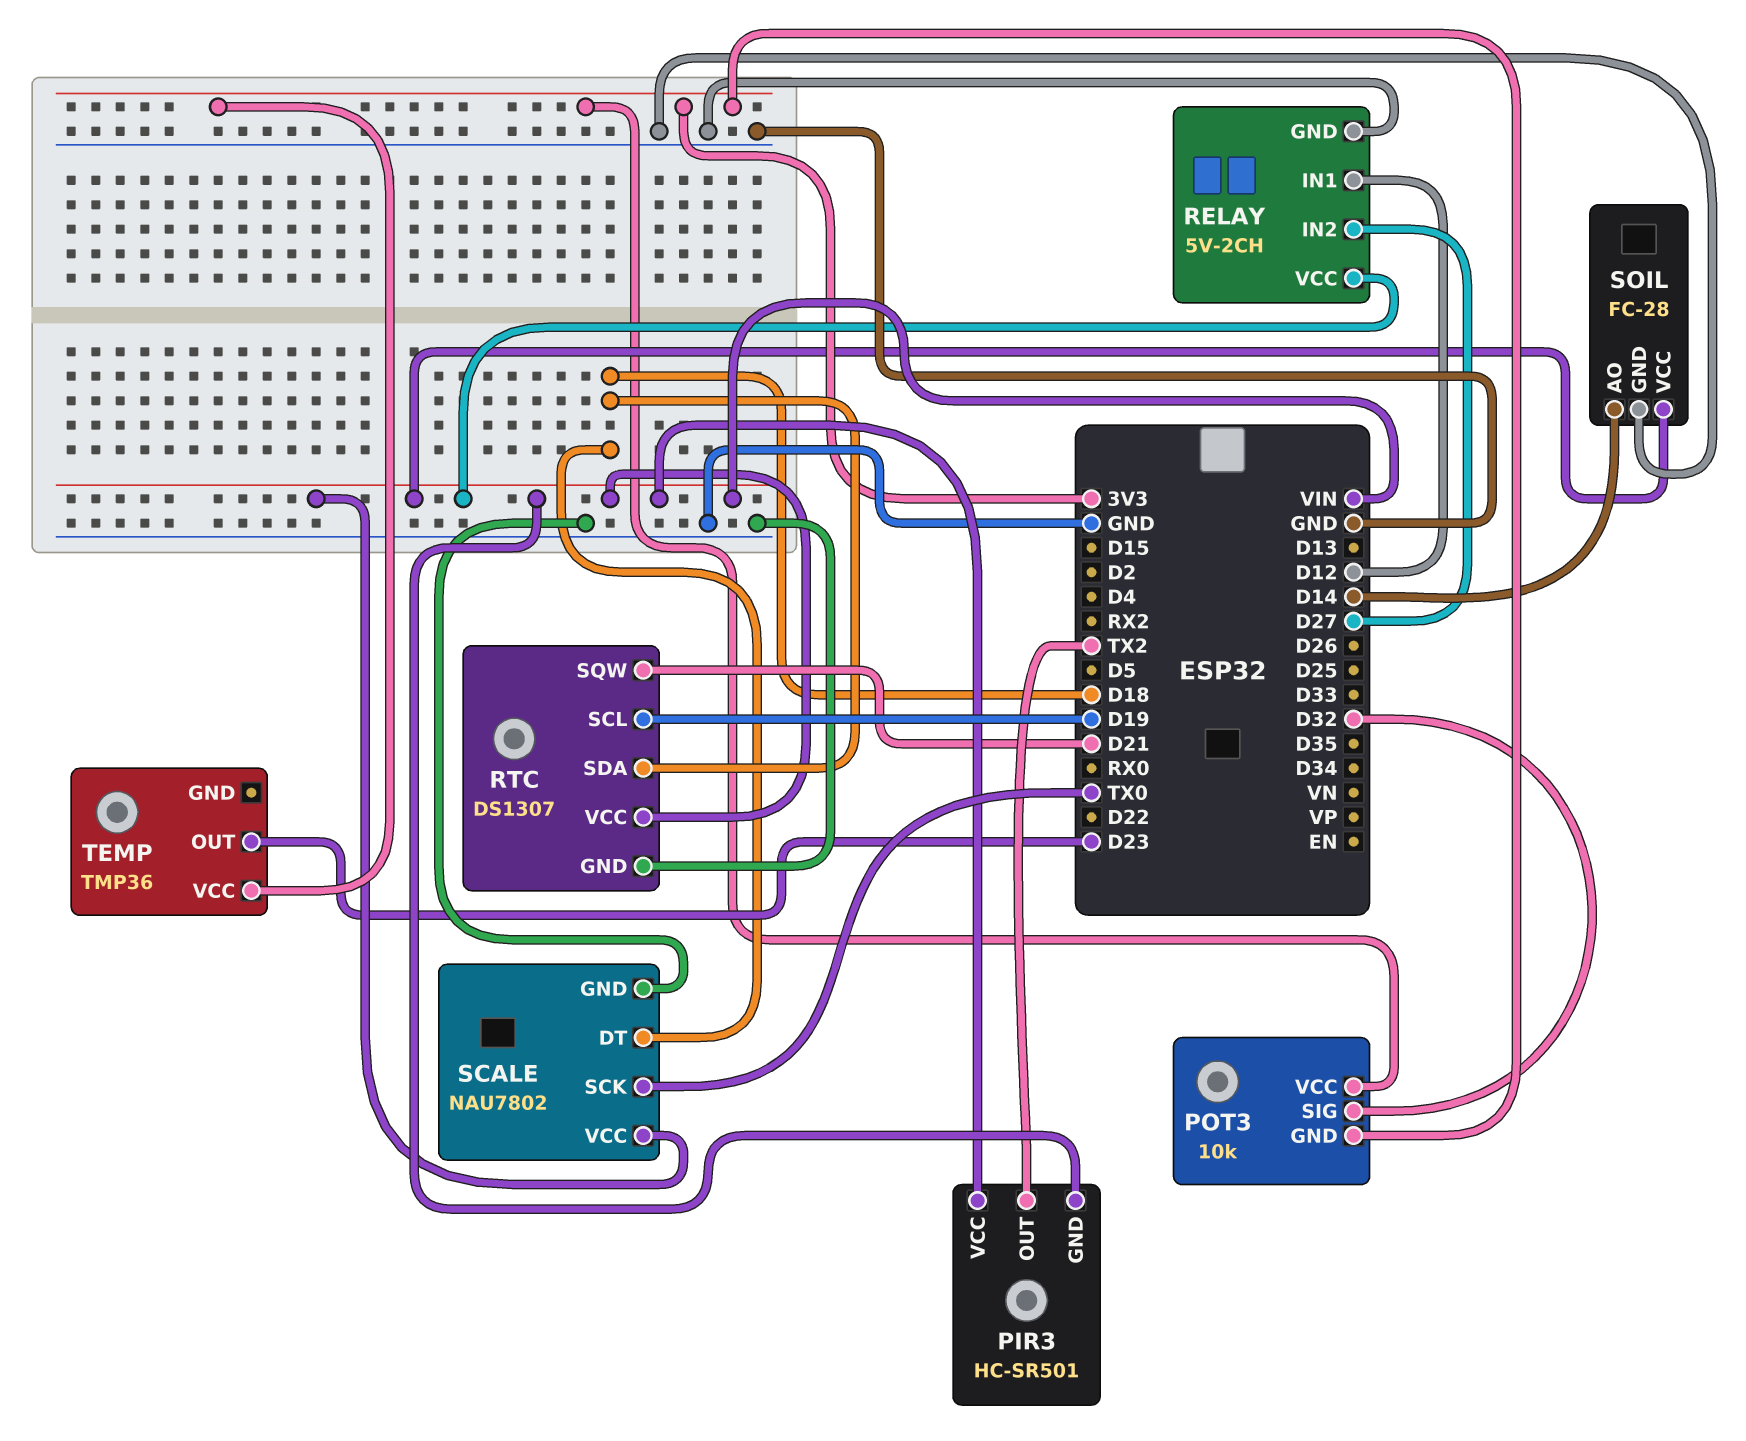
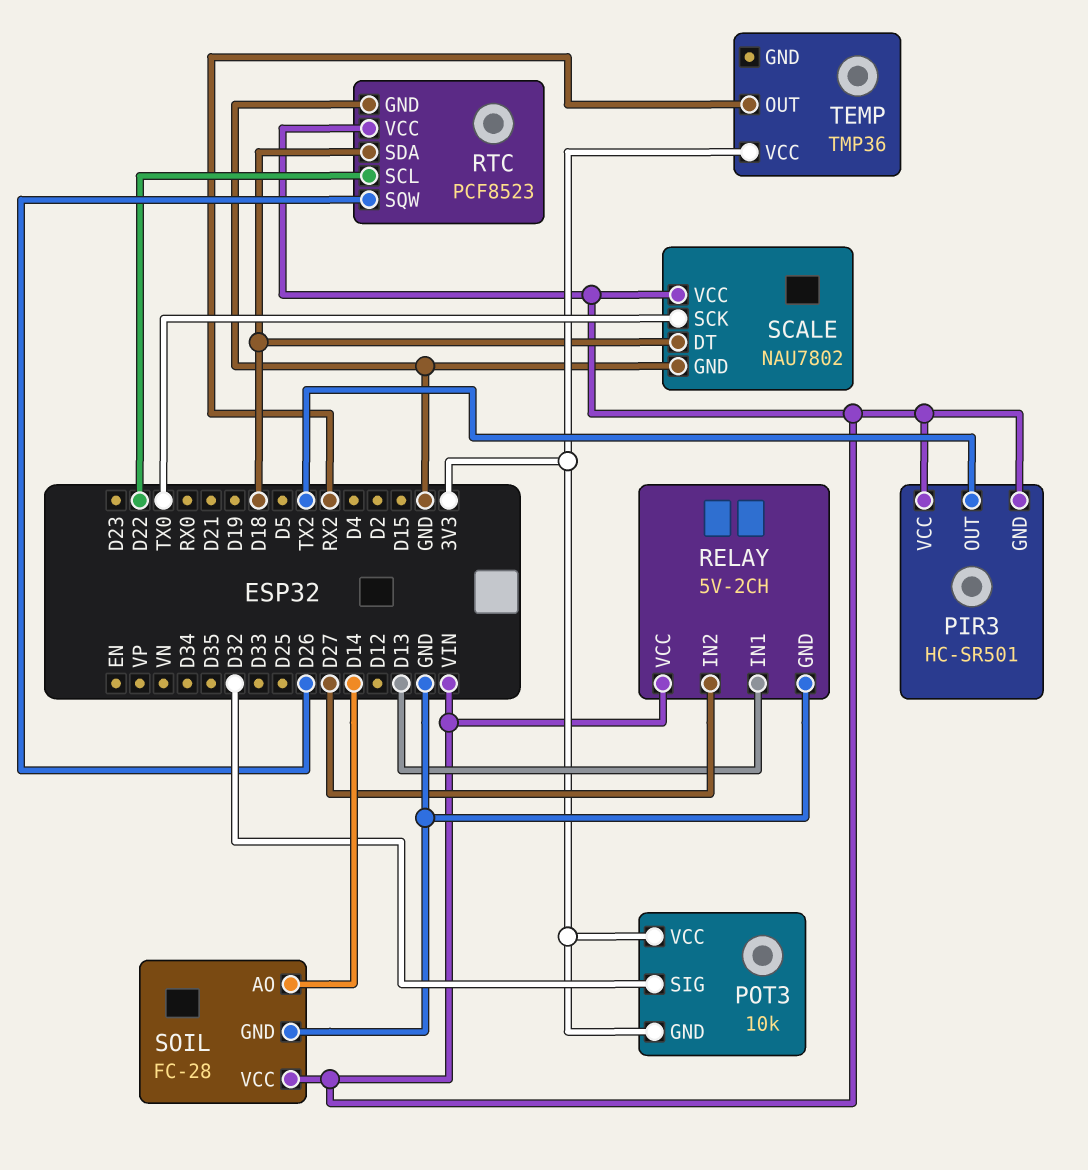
RELAY pin IN1: D12 -> D13
RTC: DS1307 -> PCF8523
RTC pin SCL: D19 -> D22
RTC pin SQW: D21 -> D26
TEMP pin OUT: D23 -> RX2

